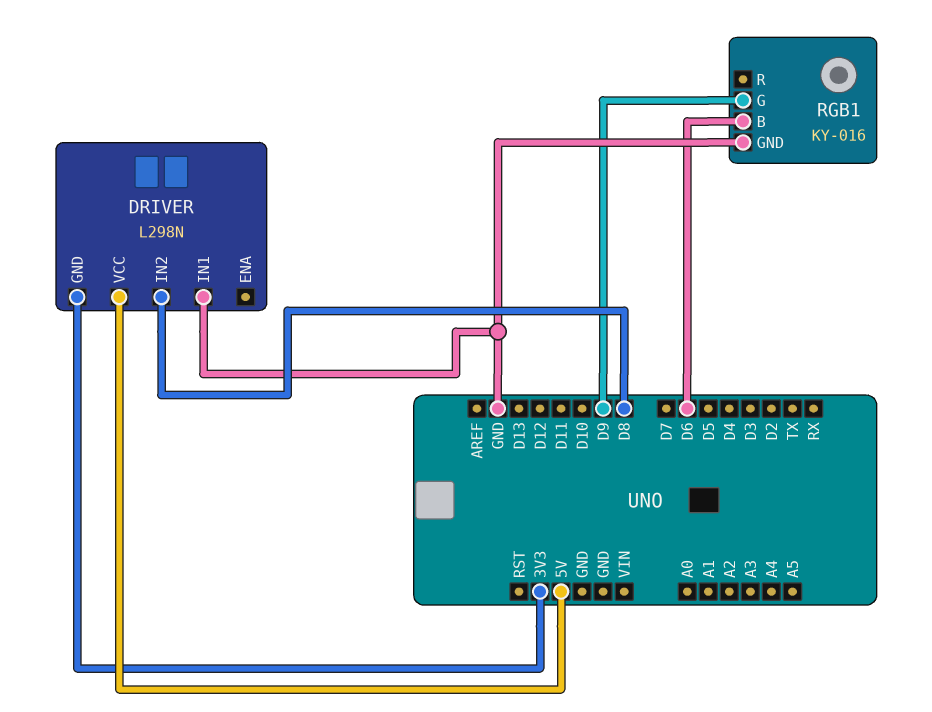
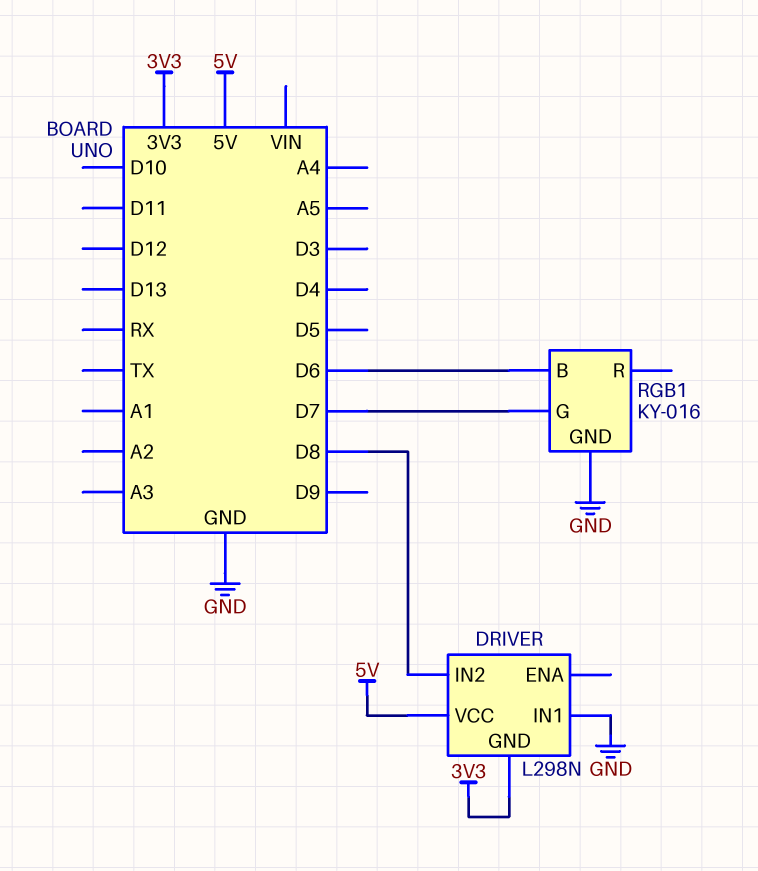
RGB1 pin G: D9 -> D7

